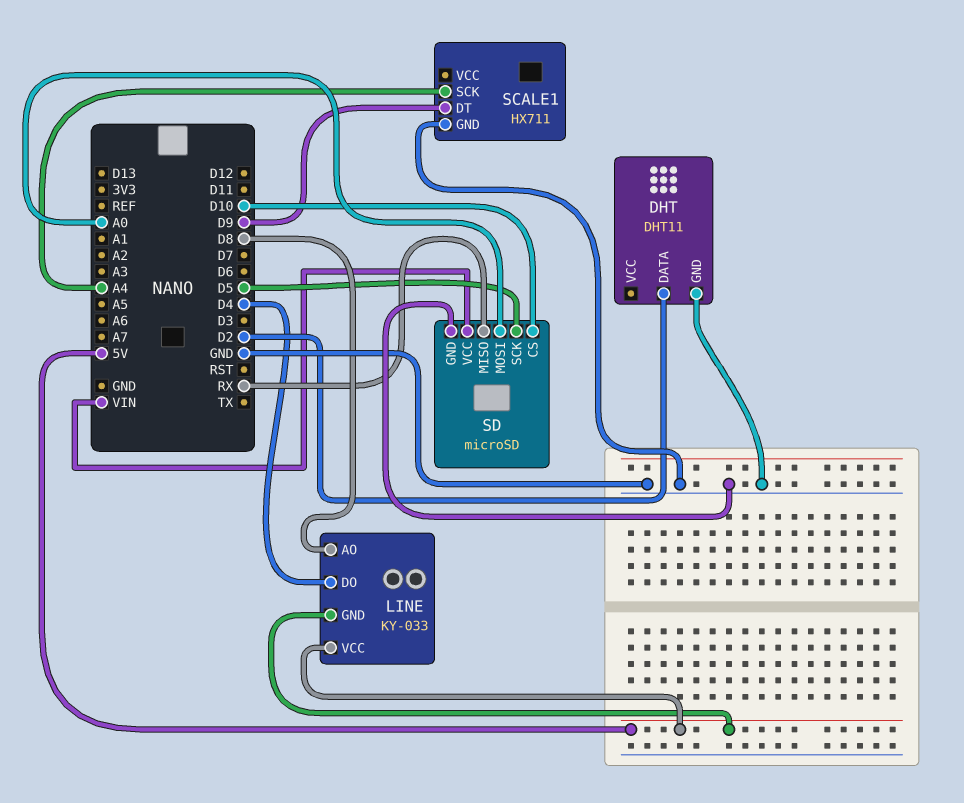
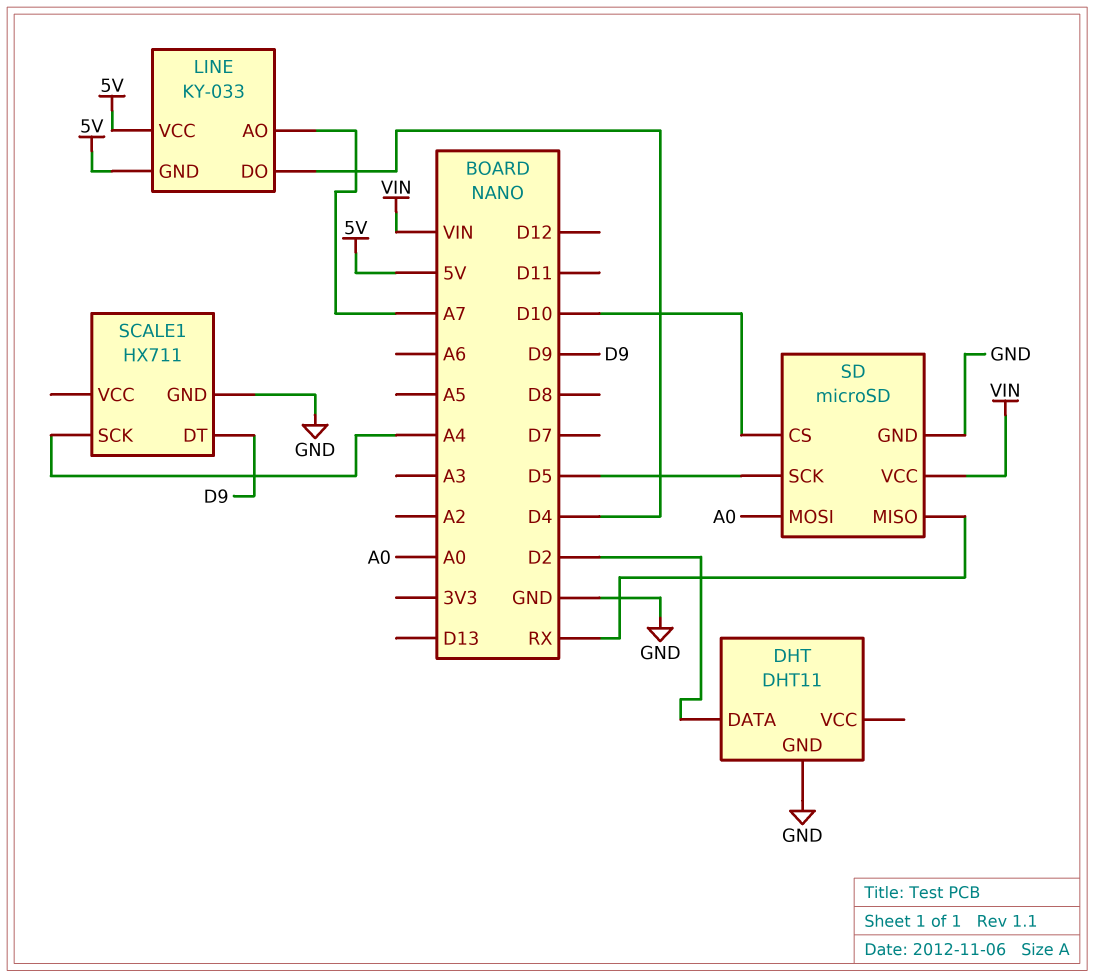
LINE pin AO: D8 -> A7

